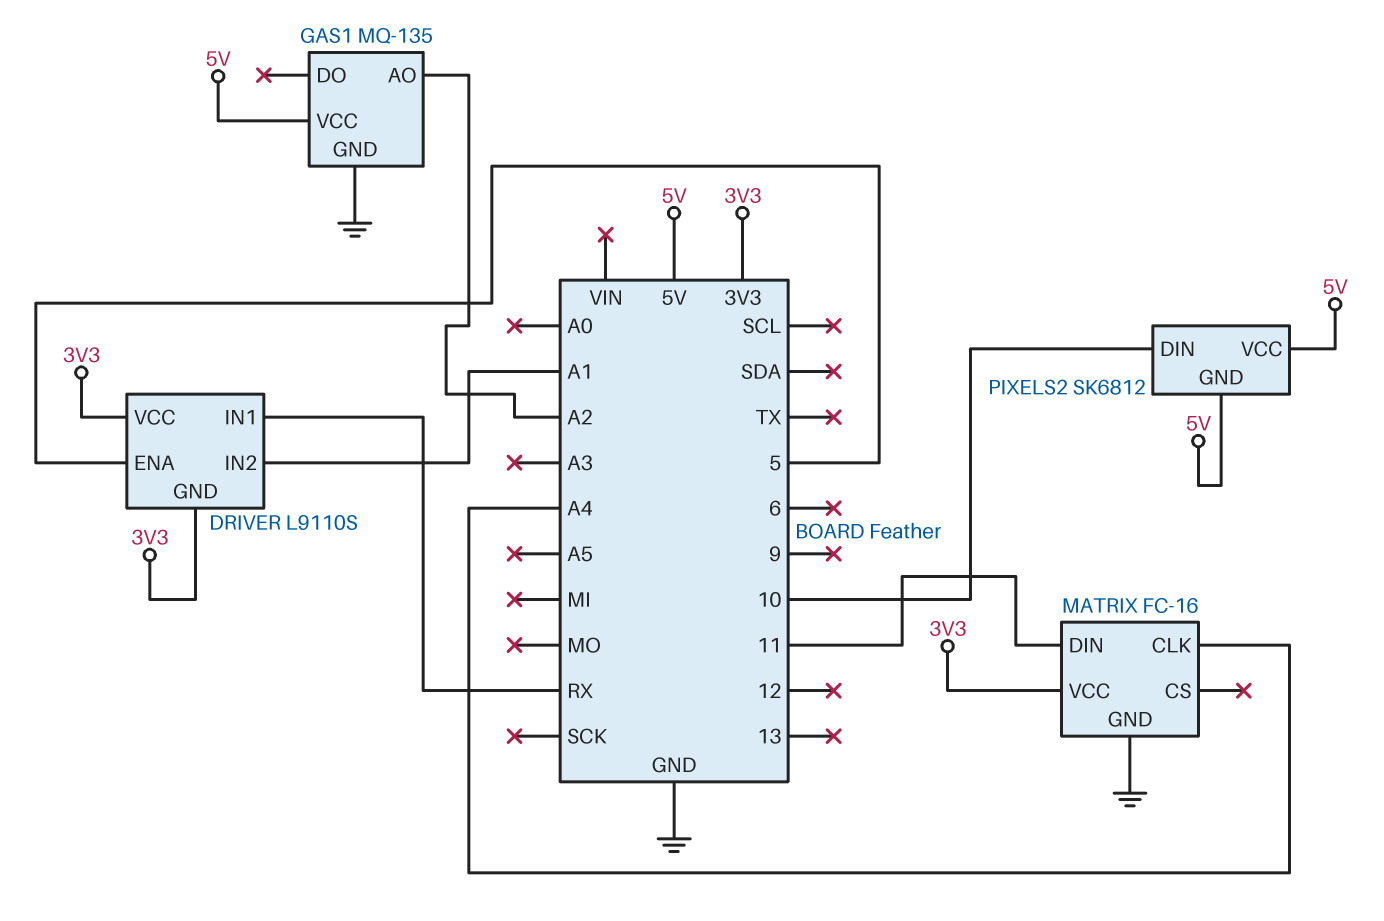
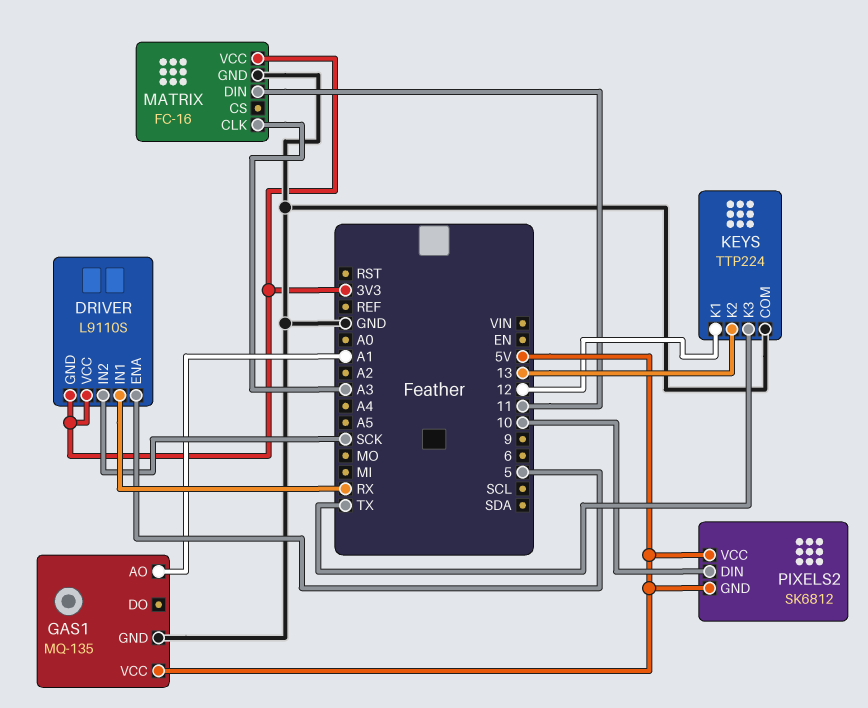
DRIVER pin IN2: A1 -> SCK
GAS1 pin AO: A2 -> A1
KEYS: none -> TTP224
KEYS pin COM: none -> GND
KEYS pin K1: none -> 12
KEYS pin K2: none -> 13
KEYS pin K3: none -> TX
MATRIX pin CLK: A4 -> A3

